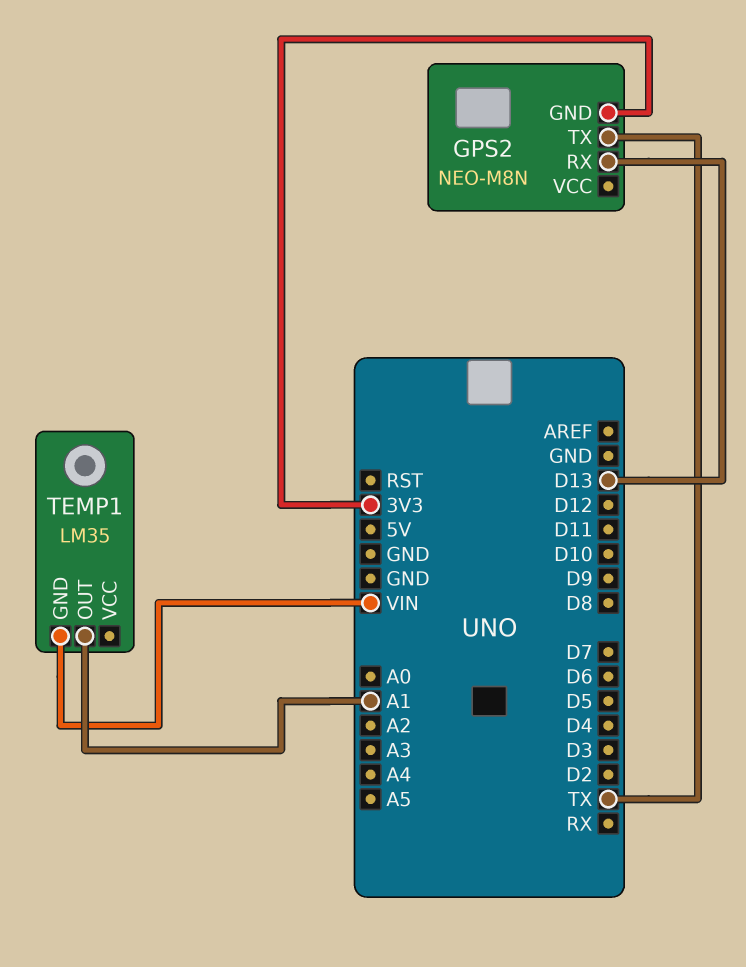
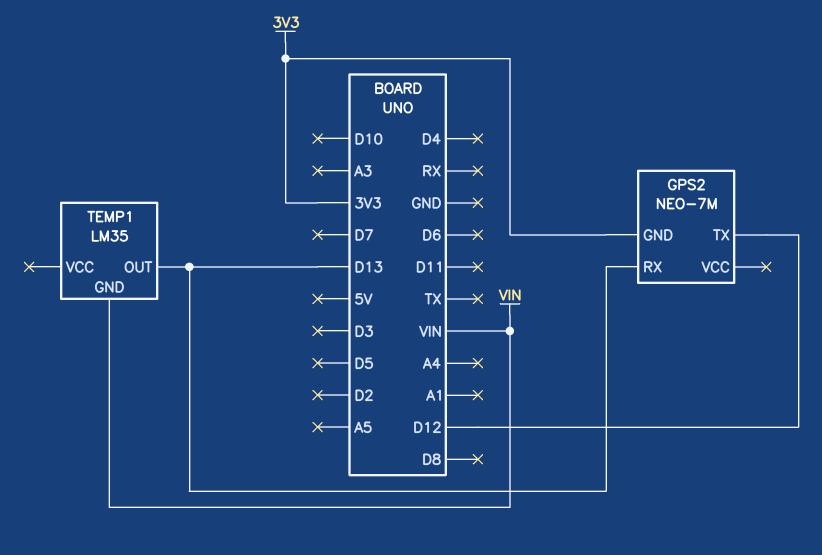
GPS2: NEO-M8N -> NEO-7M
GPS2 pin TX: TX -> D12
TEMP1 pin OUT: A1 -> D13

